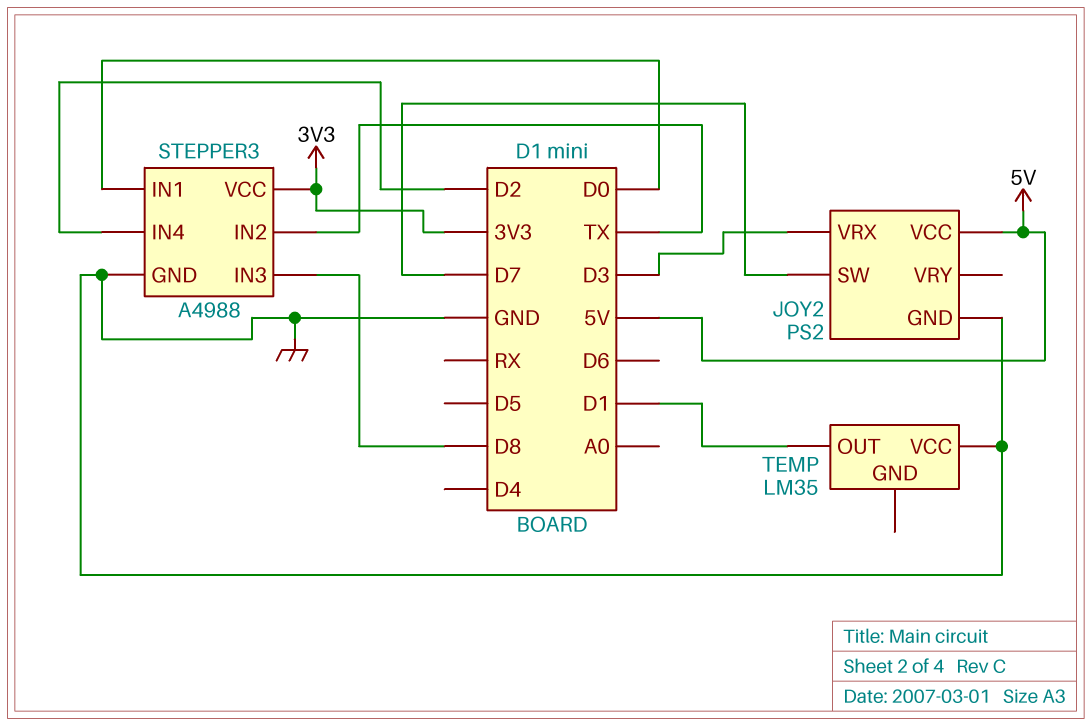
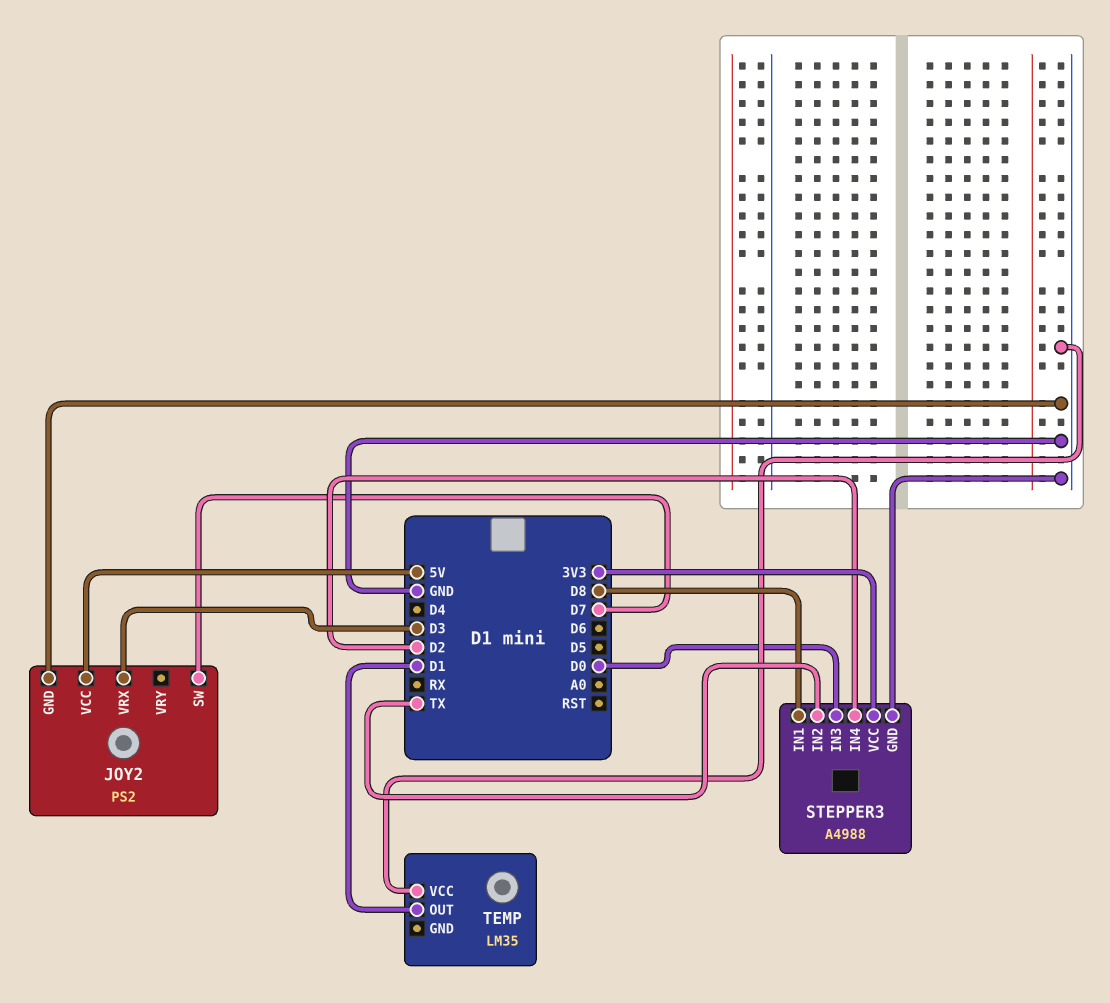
STEPPER3 pin IN1: D0 -> D8
STEPPER3 pin IN3: D8 -> D0

